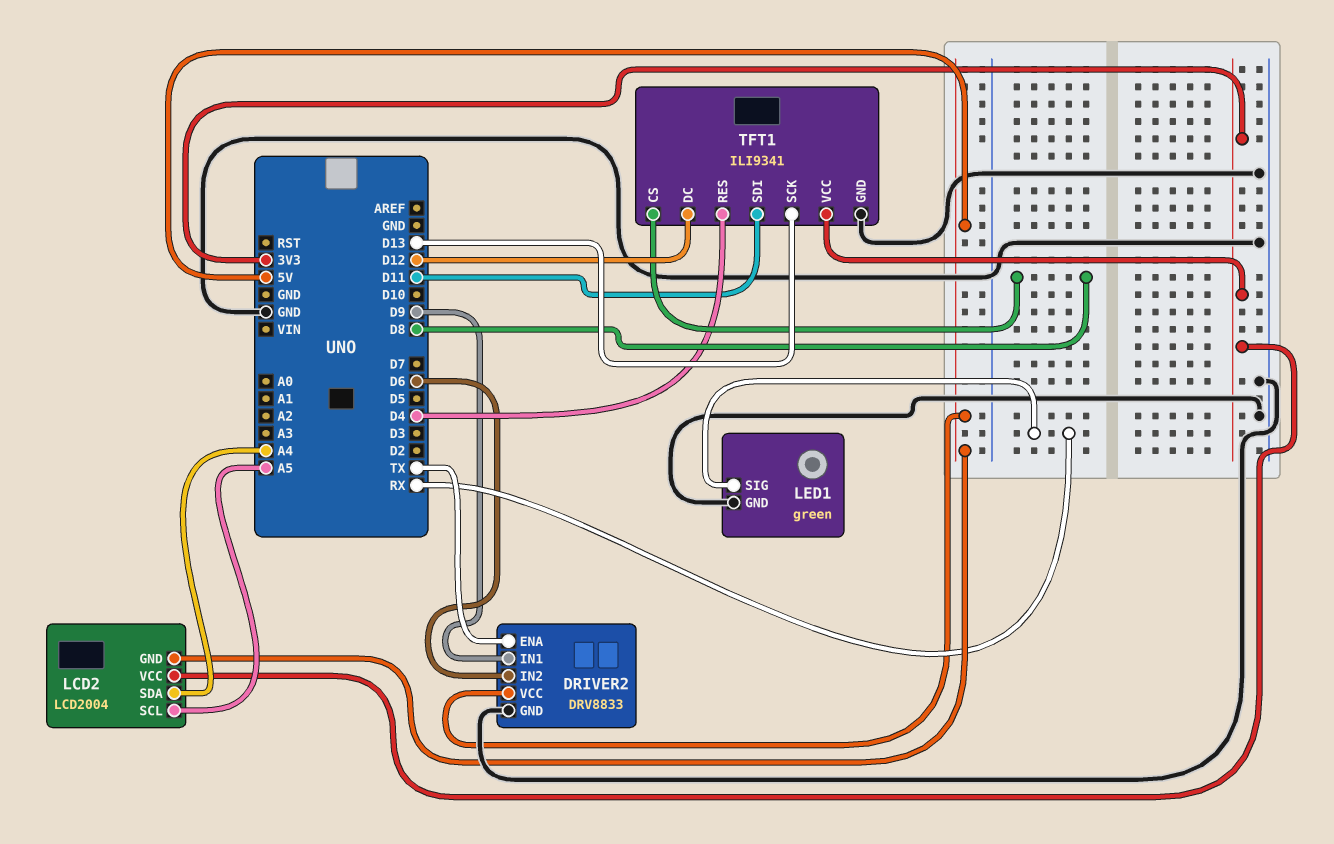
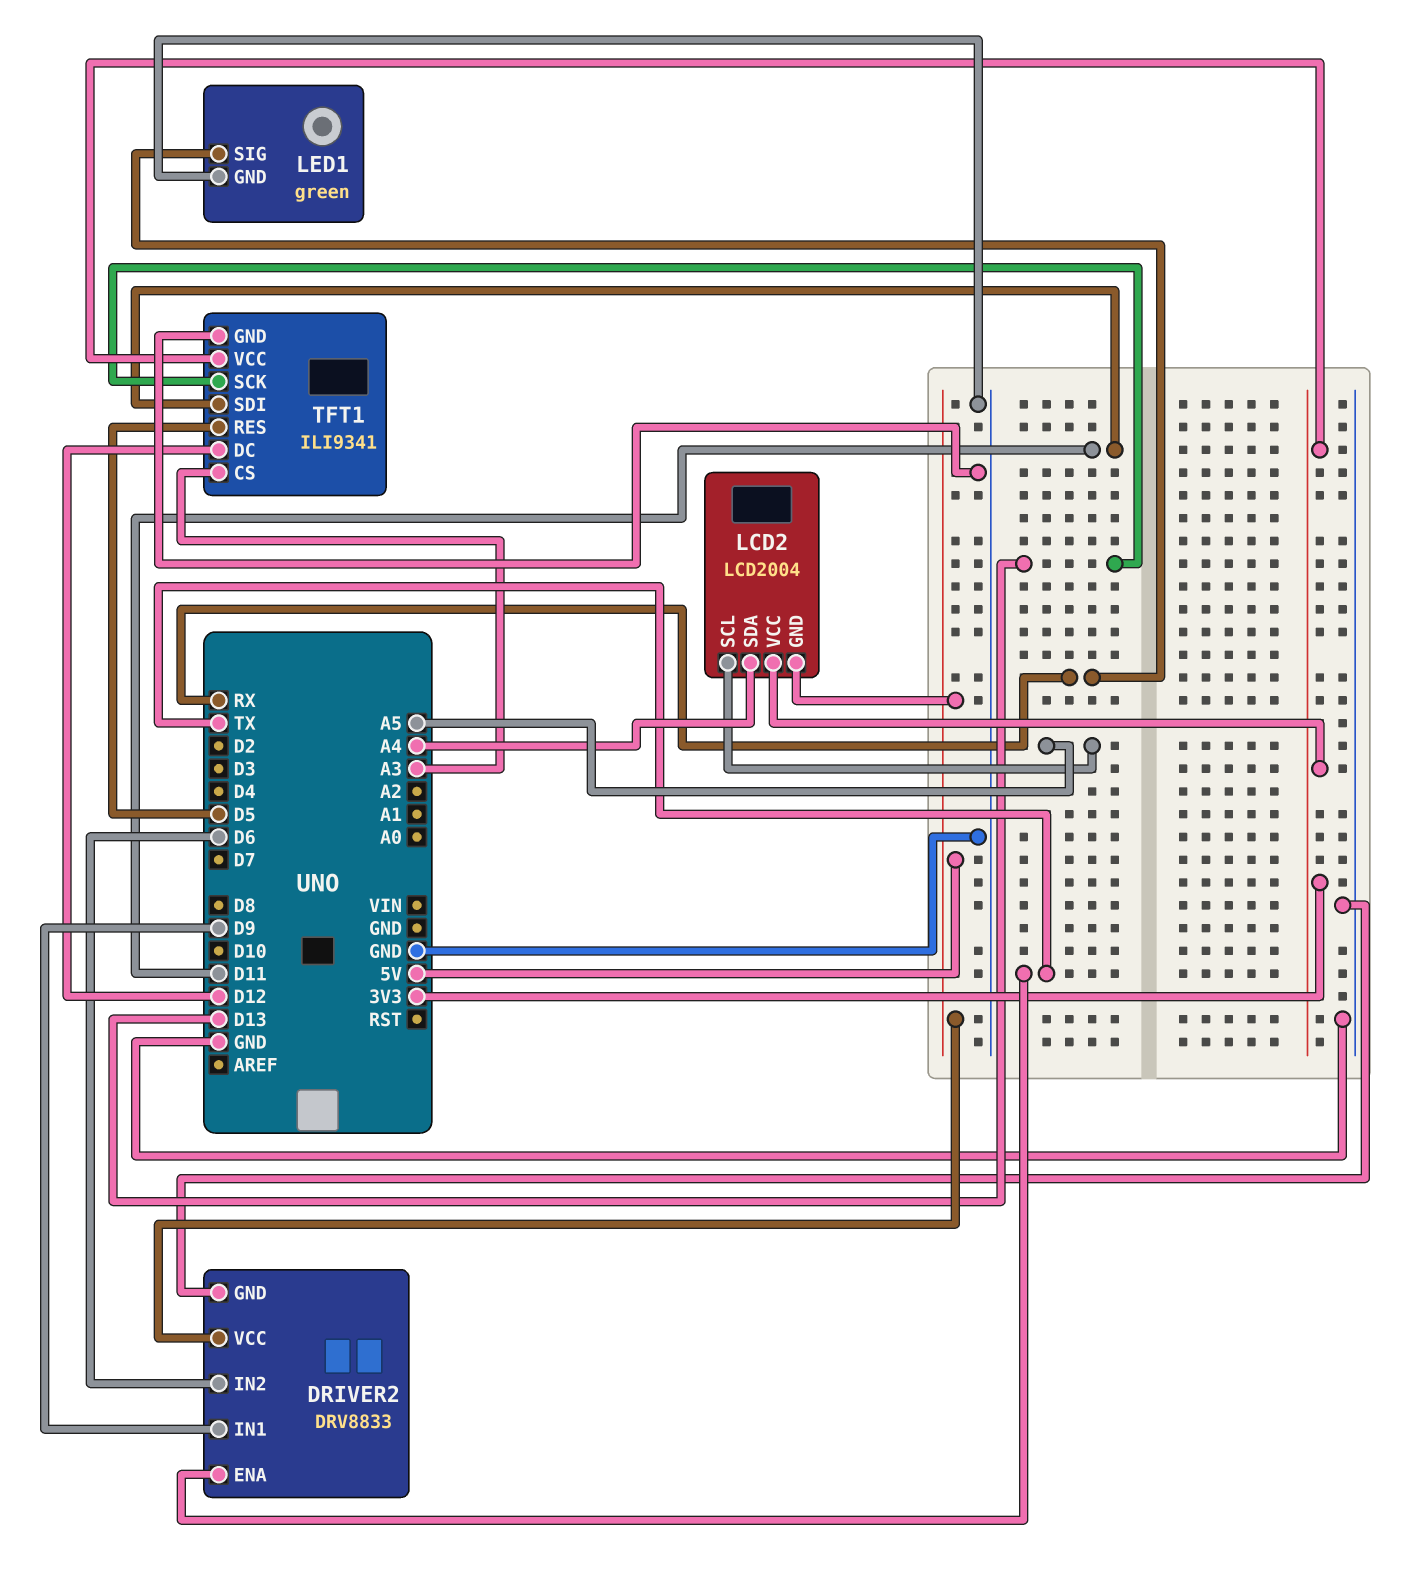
TFT1 pin CS: D8 -> A3
TFT1 pin RES: D4 -> D5

